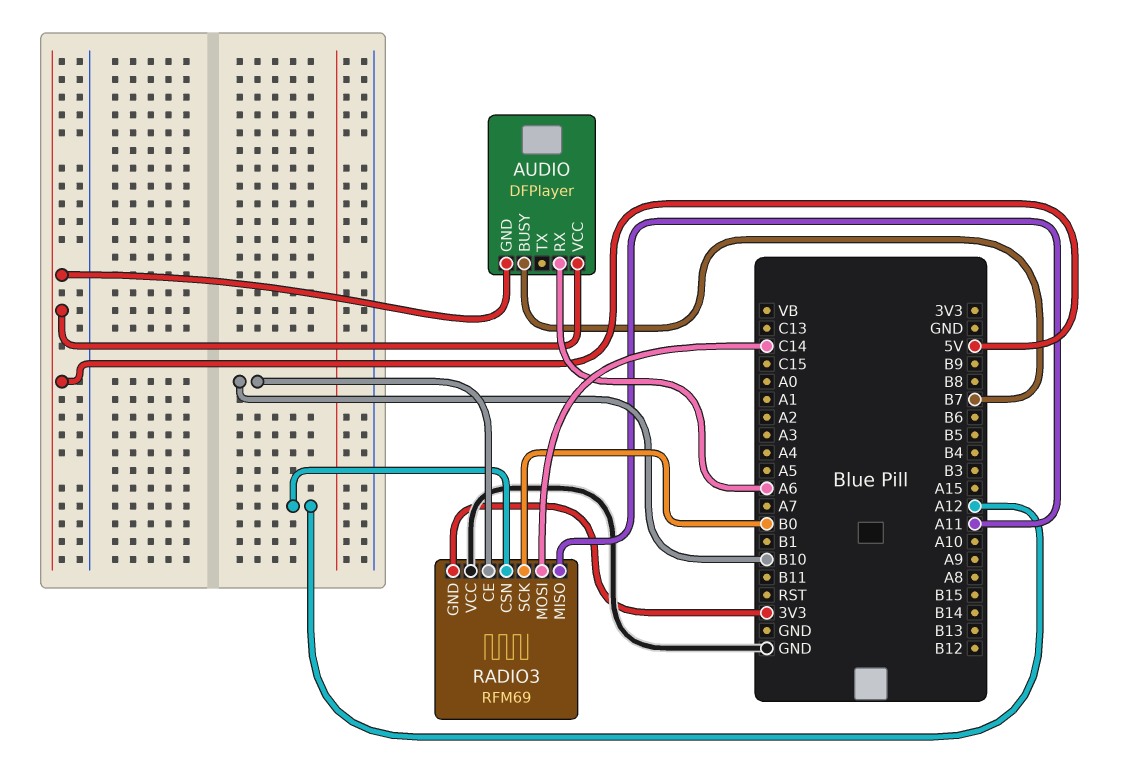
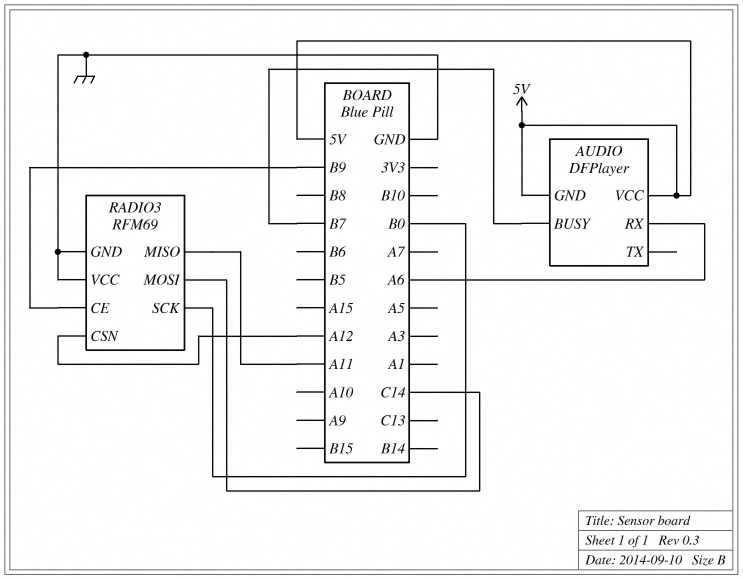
RADIO3 pin CE: B10 -> B9
RADIO3 pin GND: 3V3 -> GND

